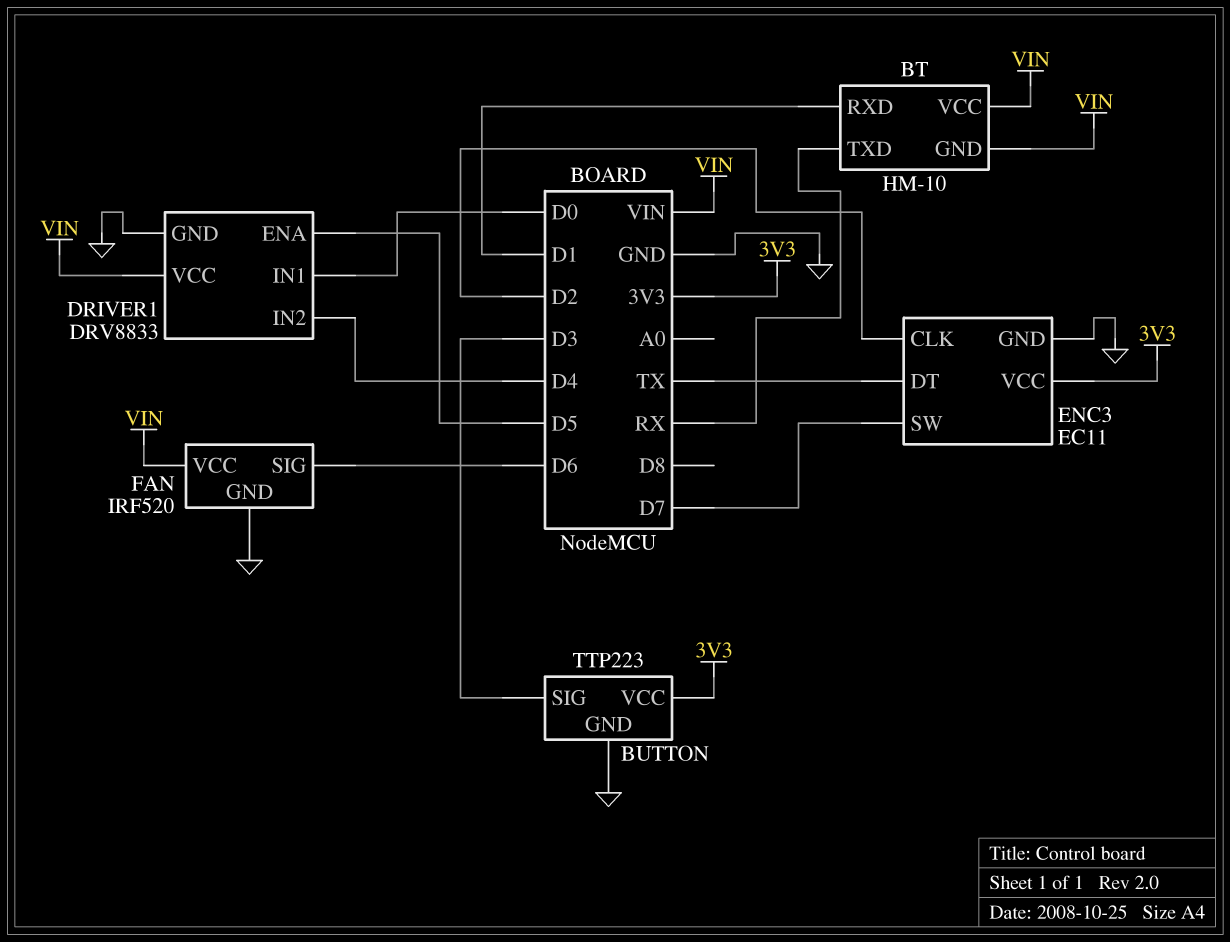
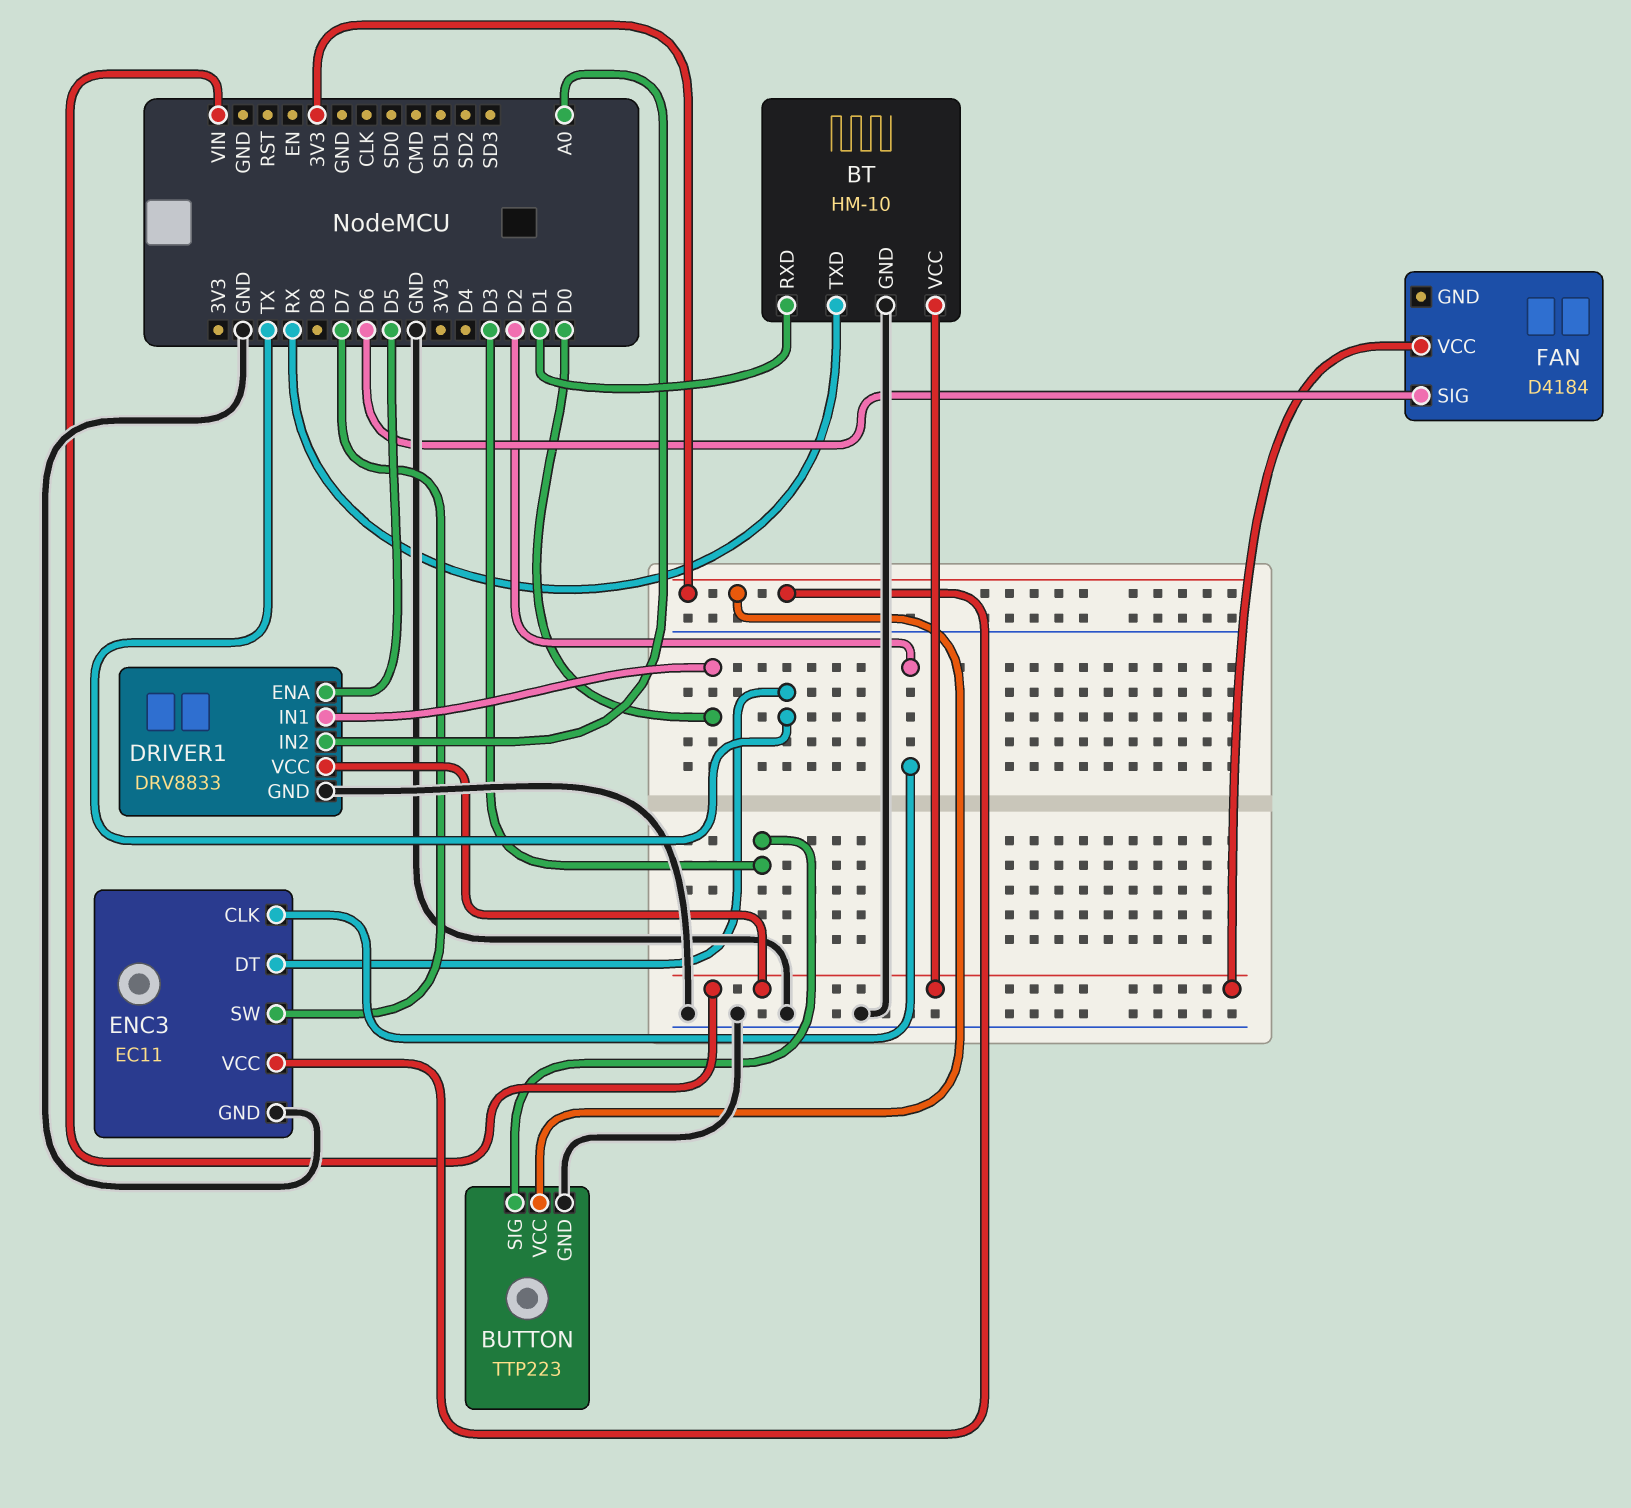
BT pin GND: VIN -> GND
DRIVER1 pin IN2: D4 -> A0
FAN: IRF520 -> D4184
FAN pin GND: GND -> none

